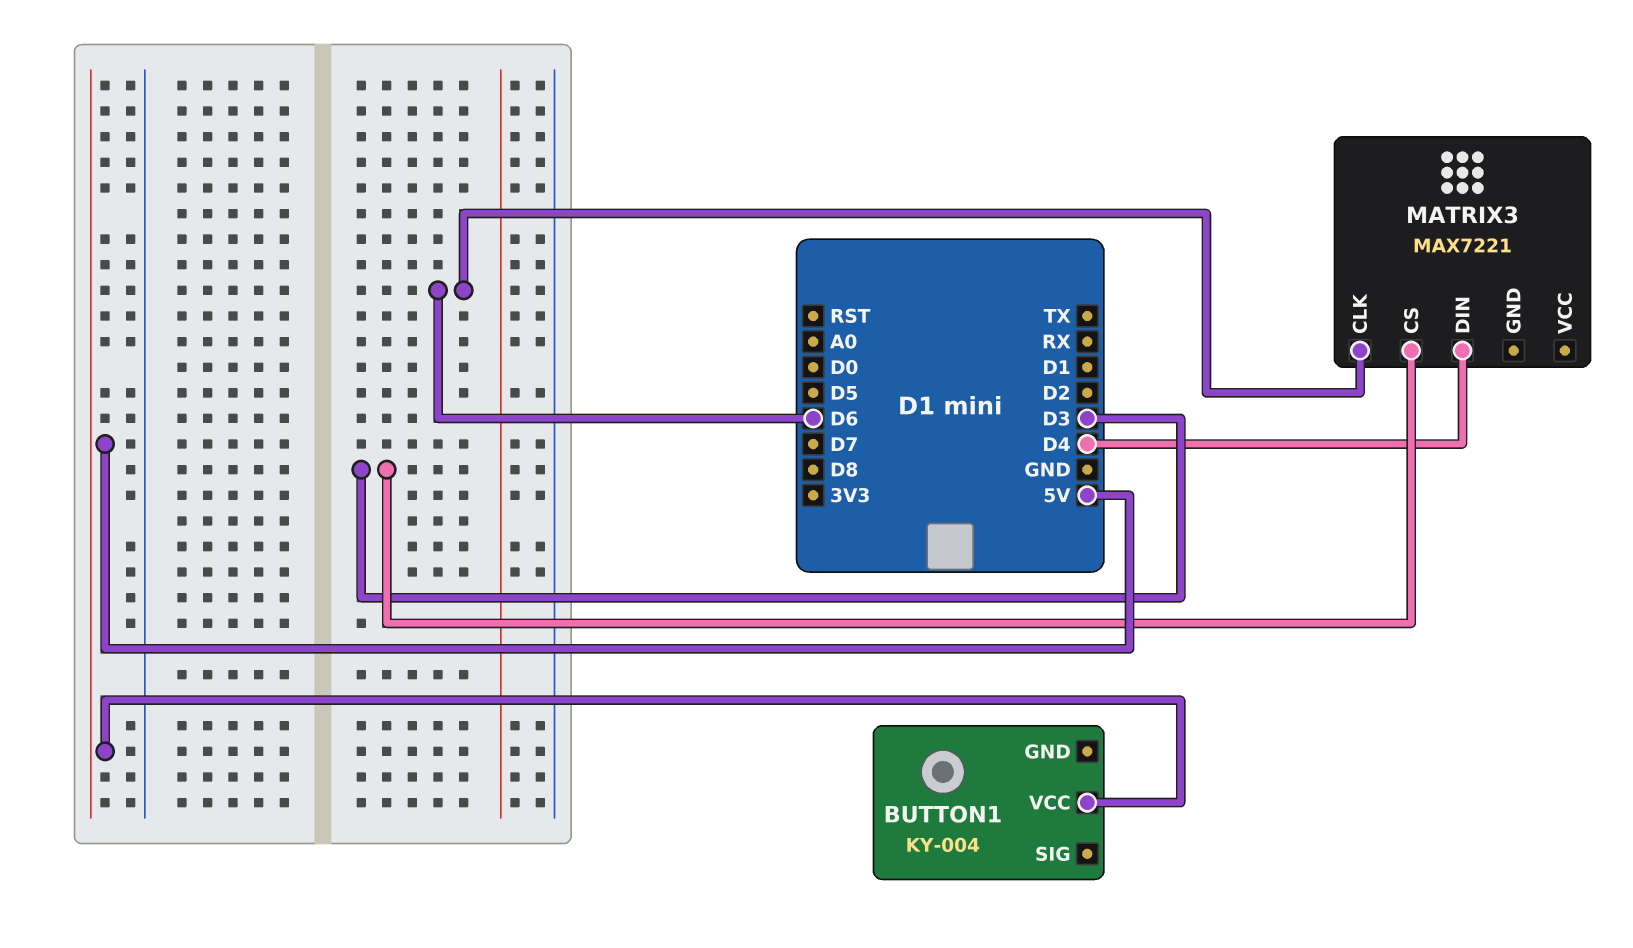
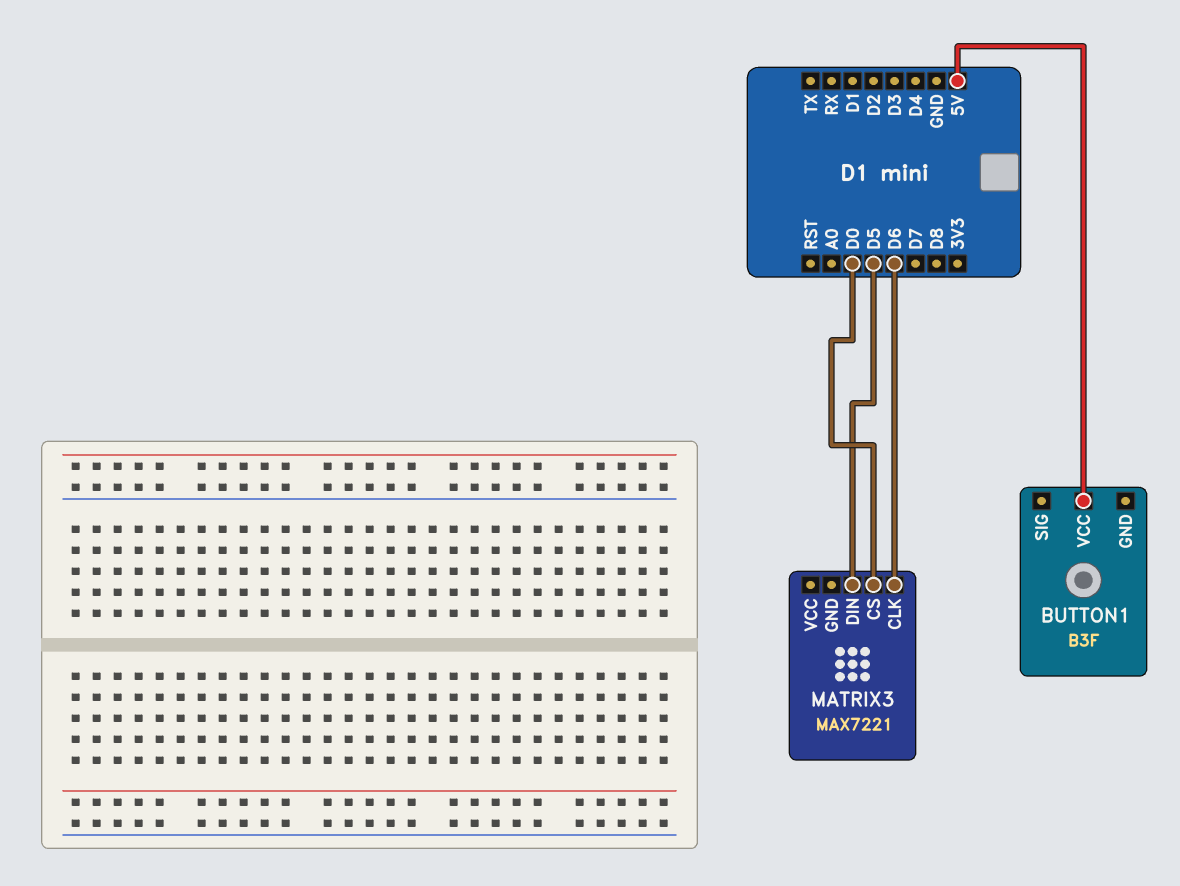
BUTTON1: KY-004 -> B3F
MATRIX3 pin CS: D3 -> D0
MATRIX3 pin DIN: D4 -> D5

